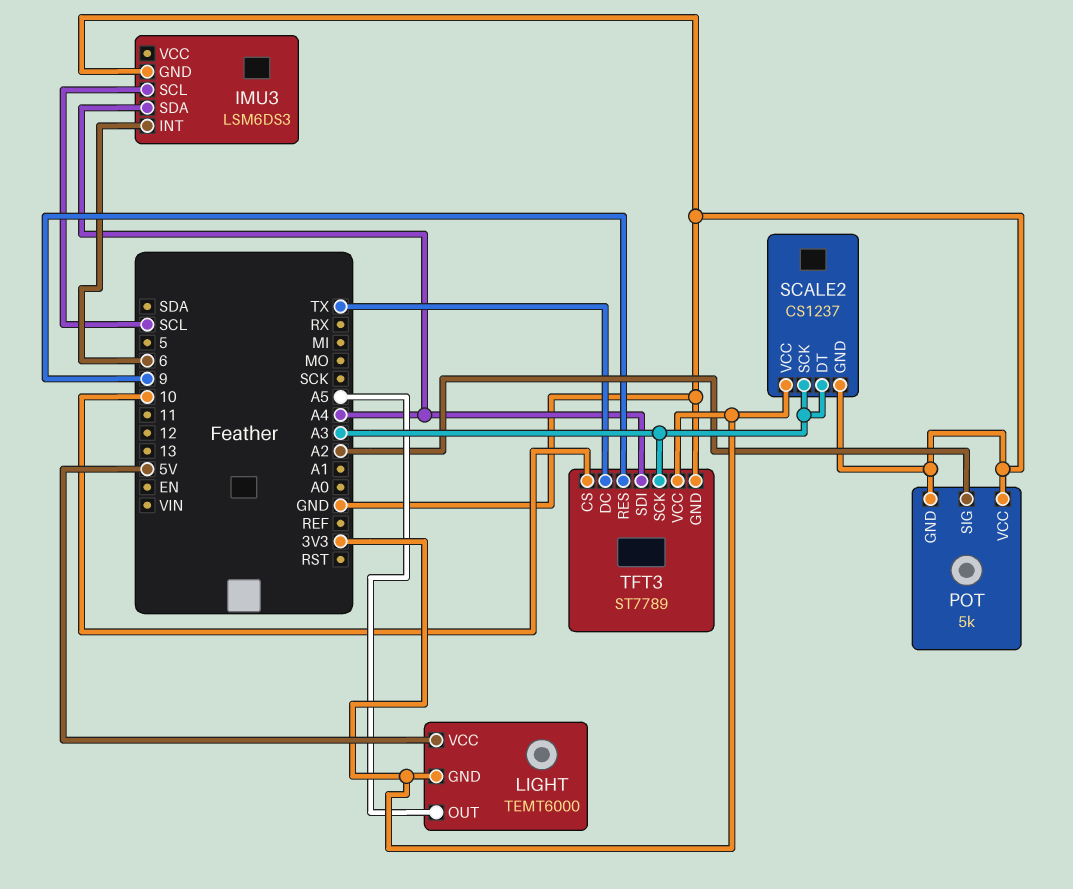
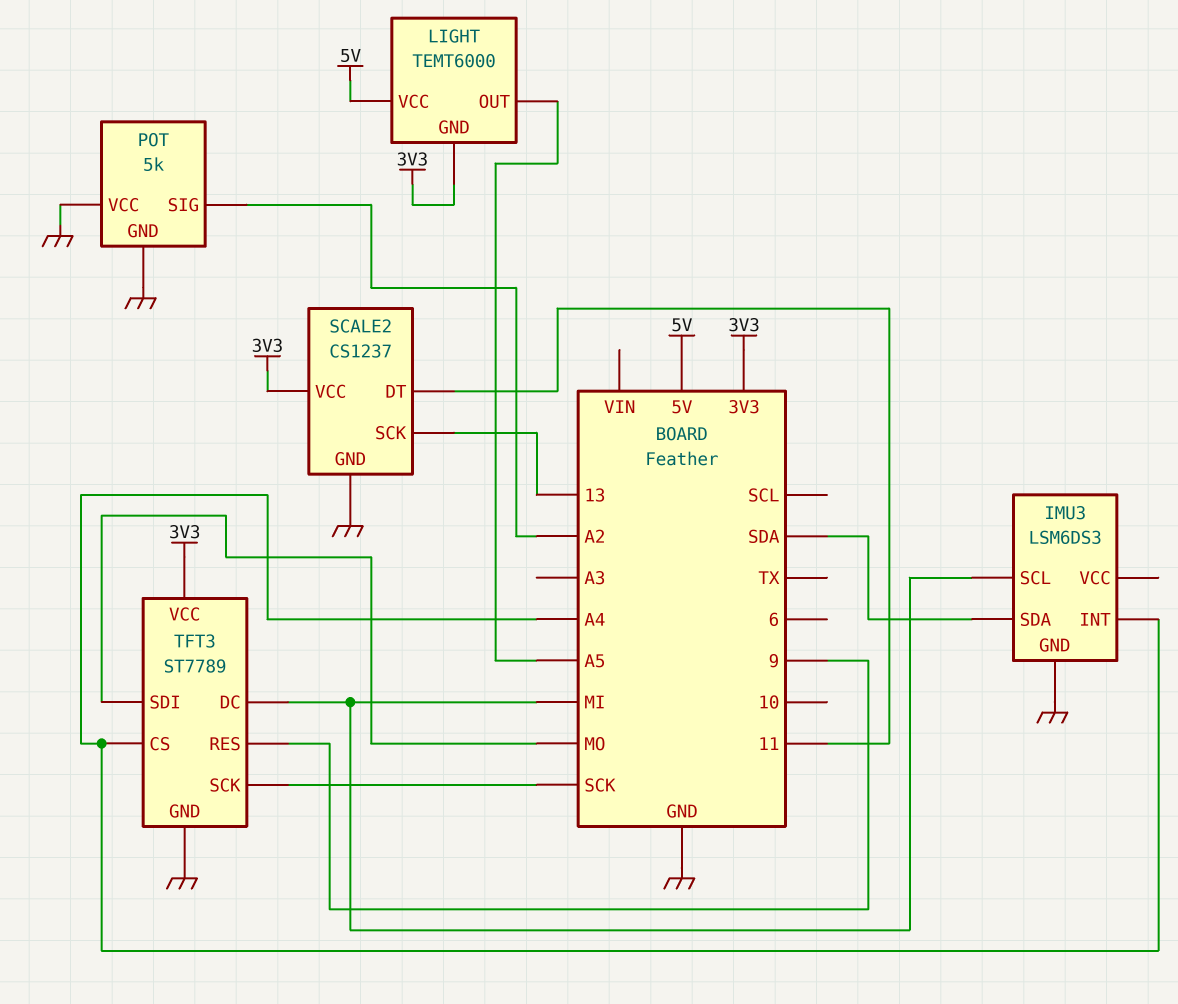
IMU3 pin INT: 6 -> A4
IMU3 pin SCL: SCL -> MI
IMU3 pin SDA: A4 -> SDA
SCALE2 pin DT: A3 -> 11
SCALE2 pin SCK: A3 -> 13
TFT3 pin CS: 10 -> A4
TFT3 pin DC: TX -> MI
TFT3 pin SCK: A3 -> SCK
TFT3 pin SDI: A4 -> MO

